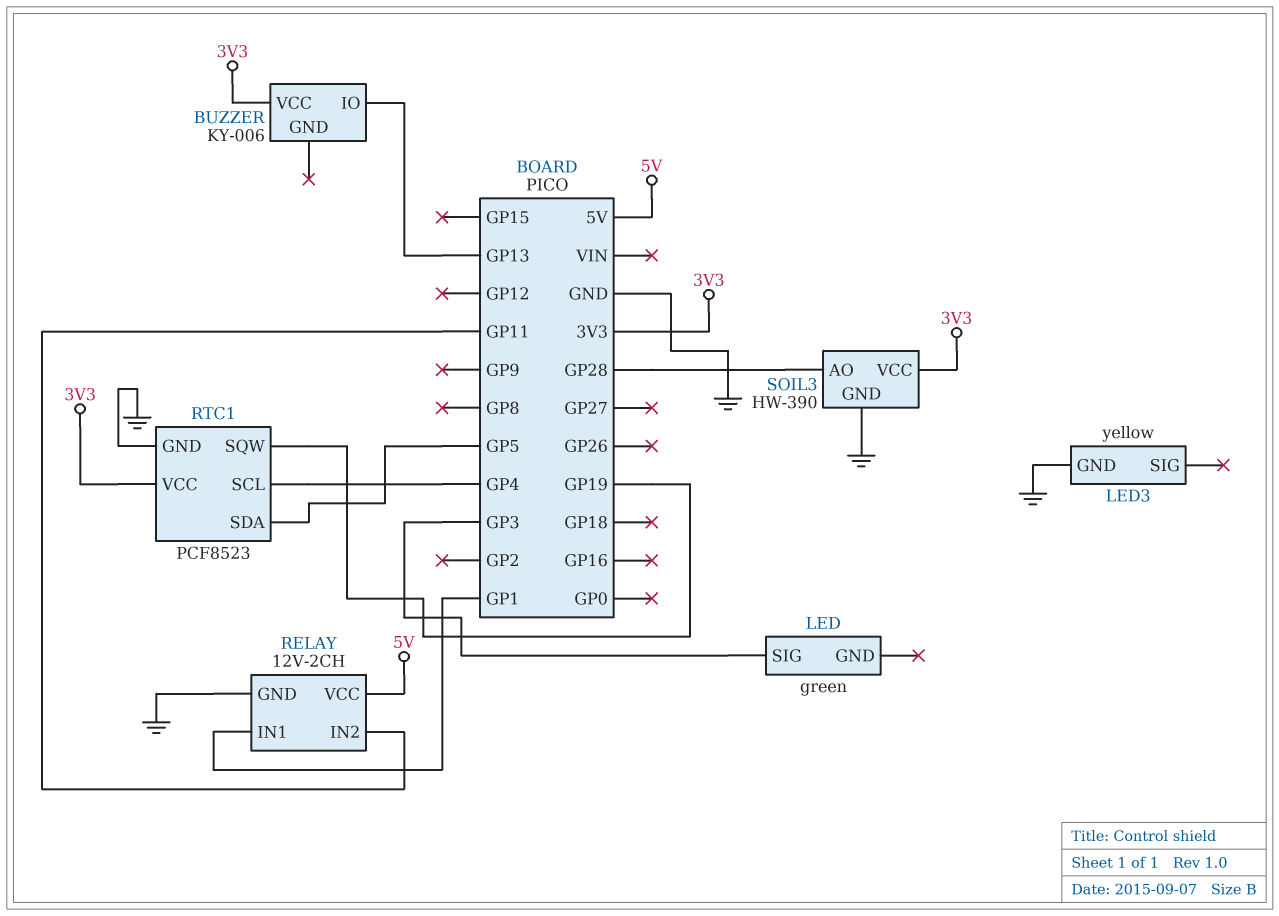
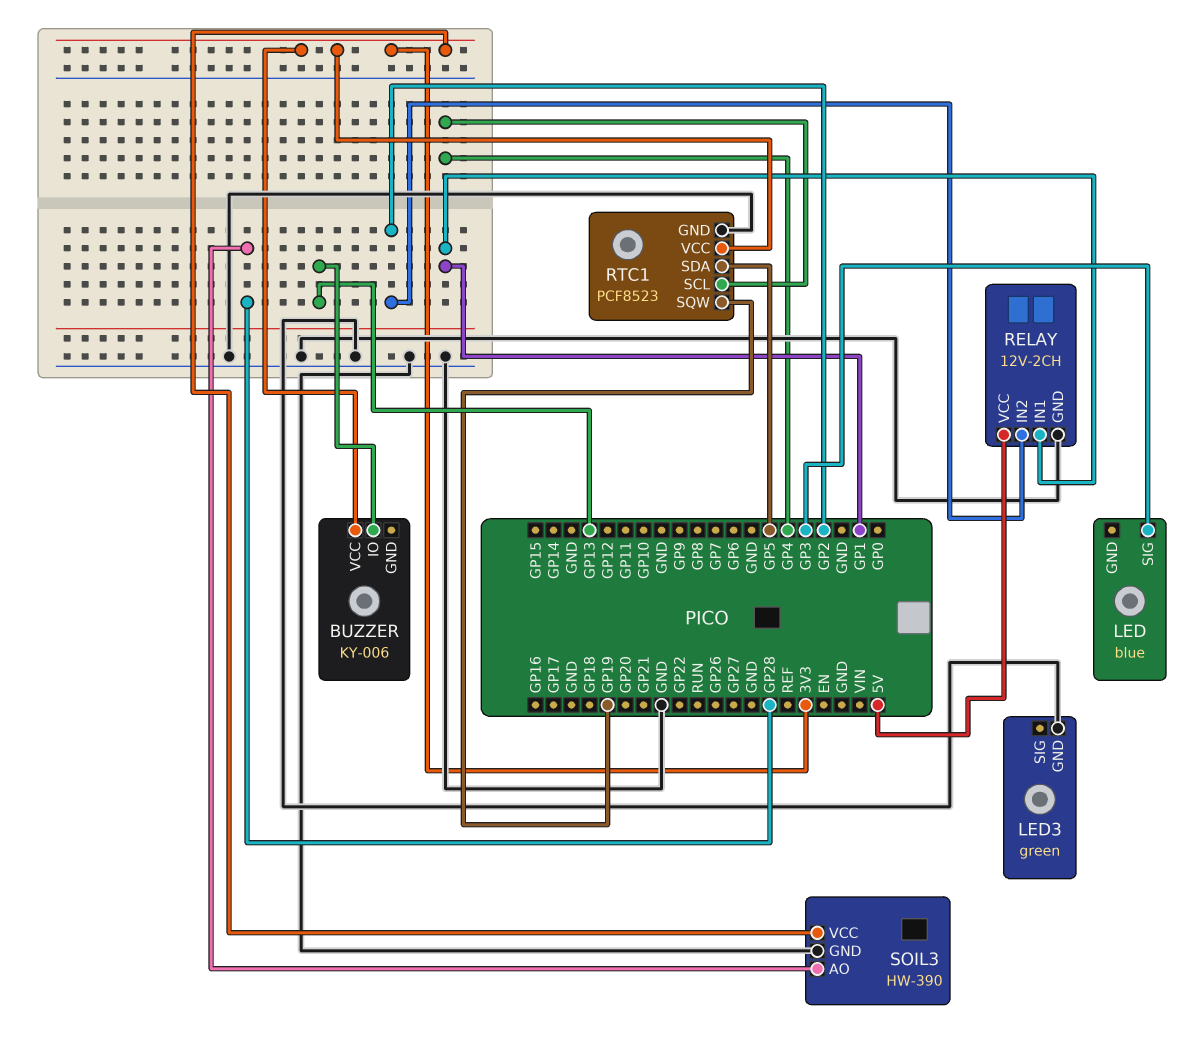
LED: green -> blue
LED3: yellow -> green
RELAY pin IN2: GP11 -> GP2

